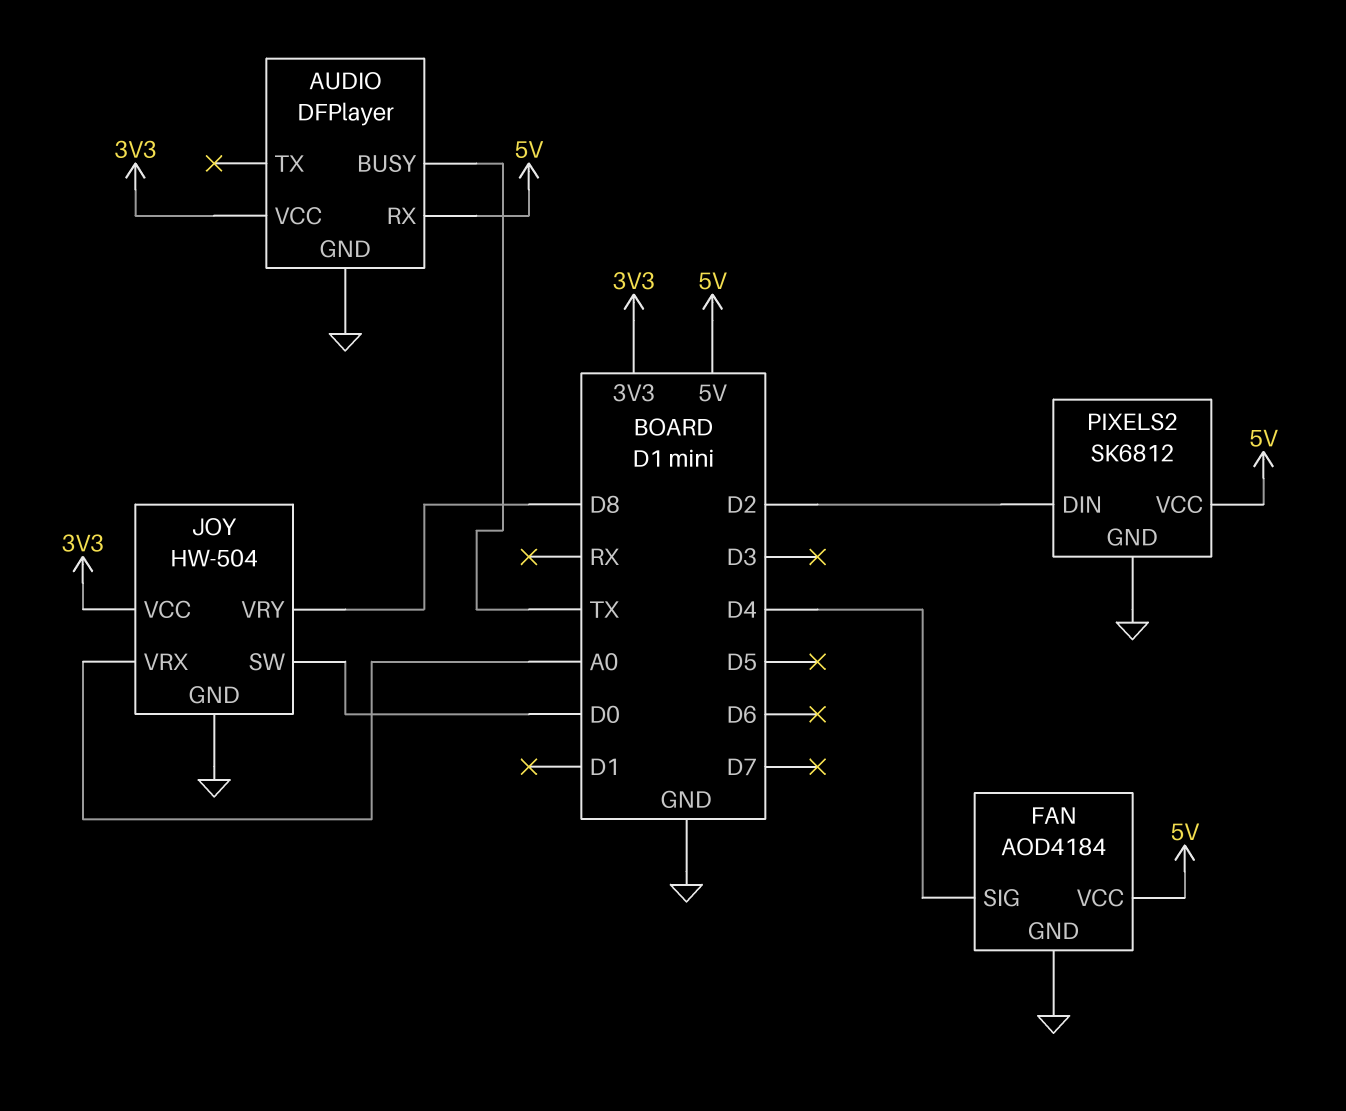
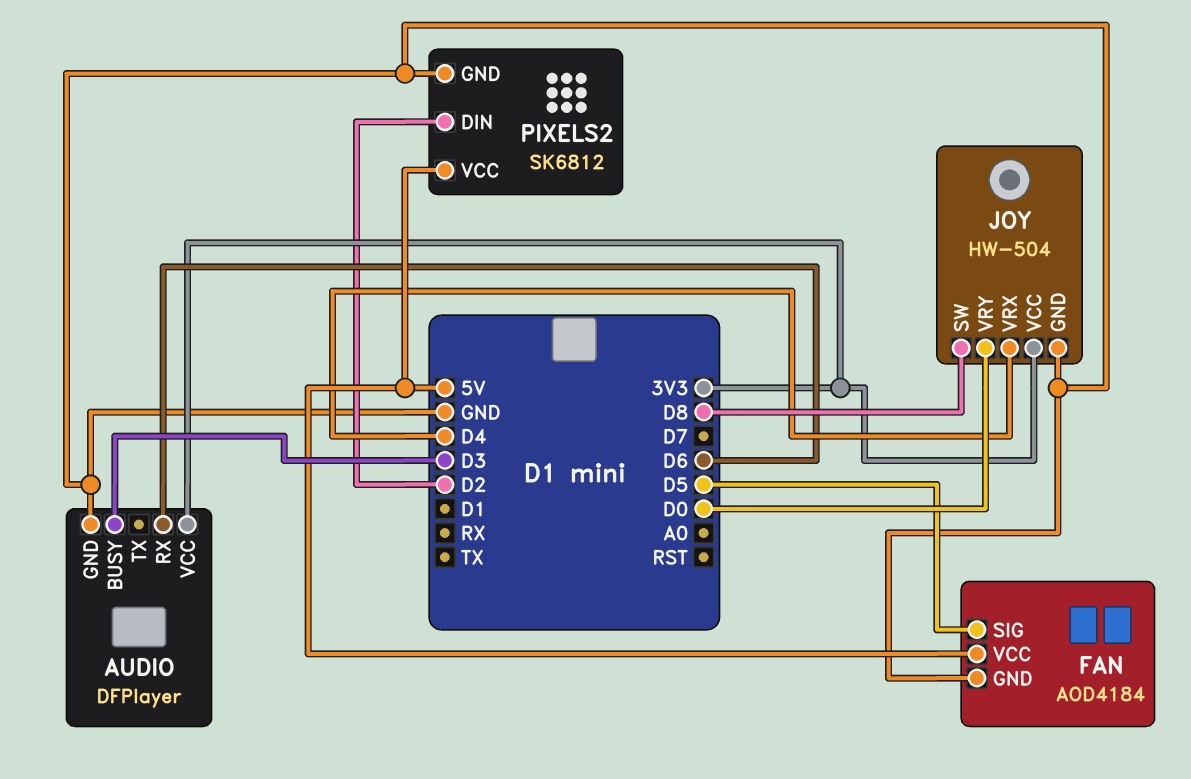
AUDIO pin BUSY: TX -> D3
AUDIO pin RX: 5V -> D6
FAN pin SIG: D4 -> D5
JOY pin SW: D0 -> D8
JOY pin VRX: A0 -> D4
JOY pin VRY: D8 -> D0

